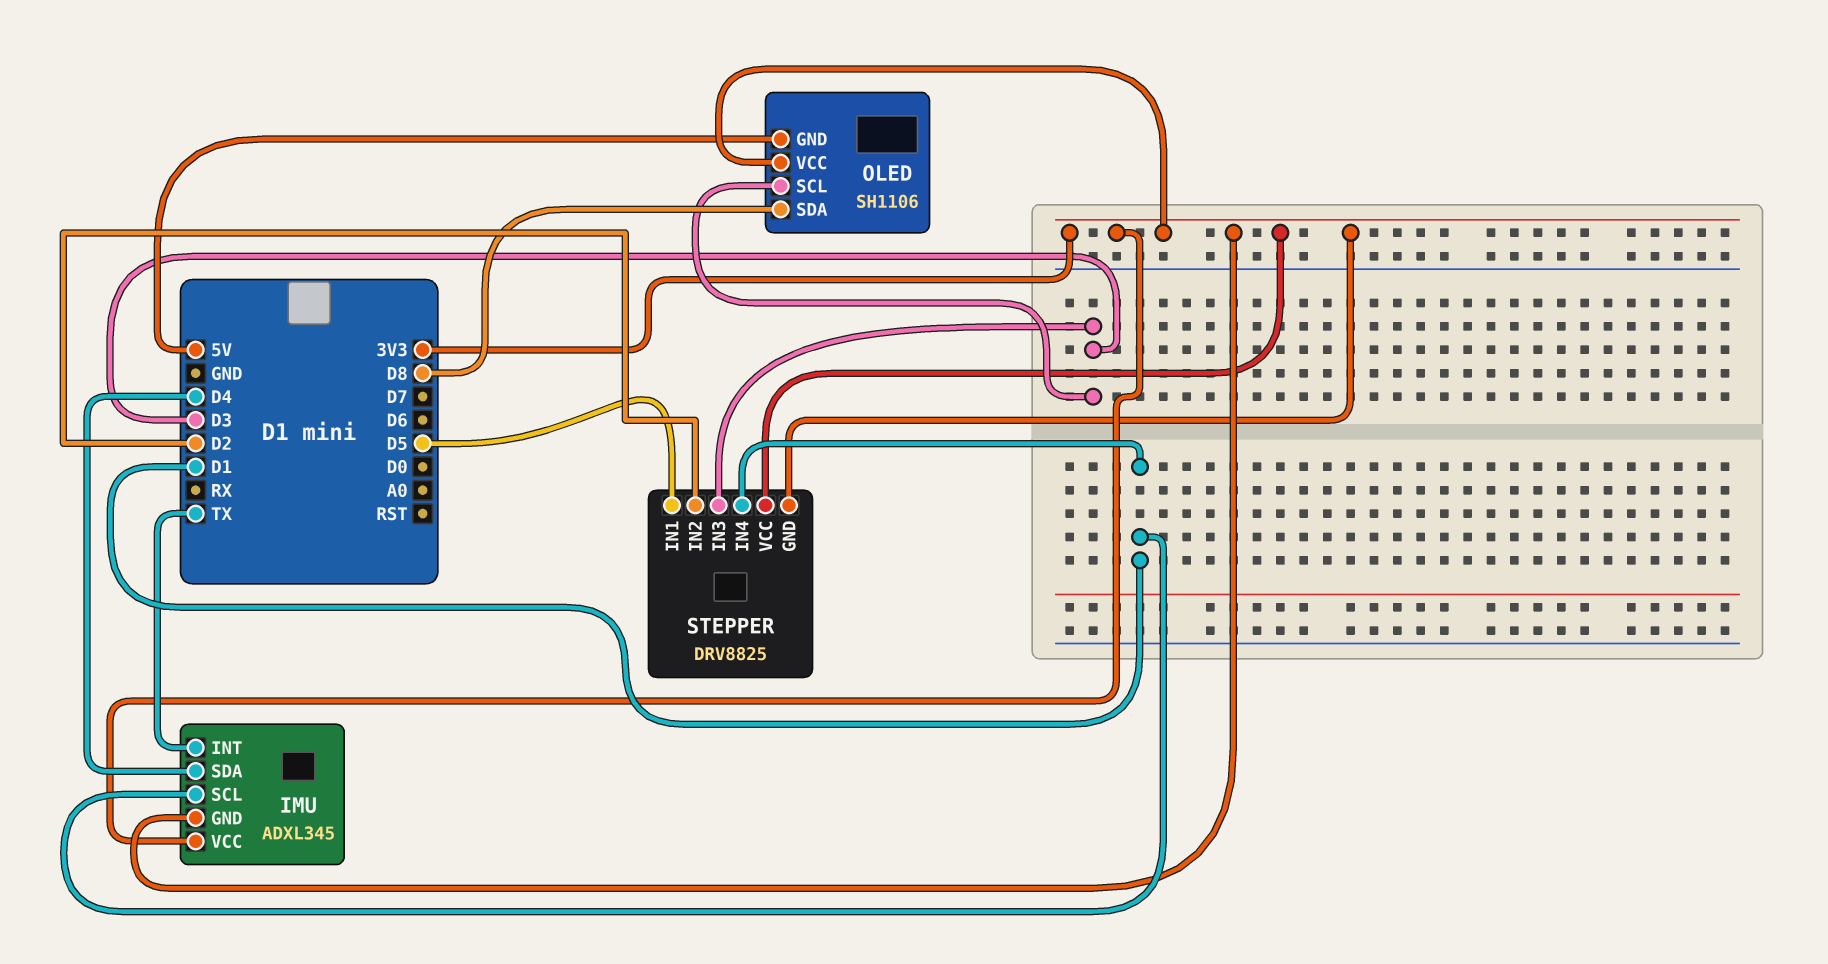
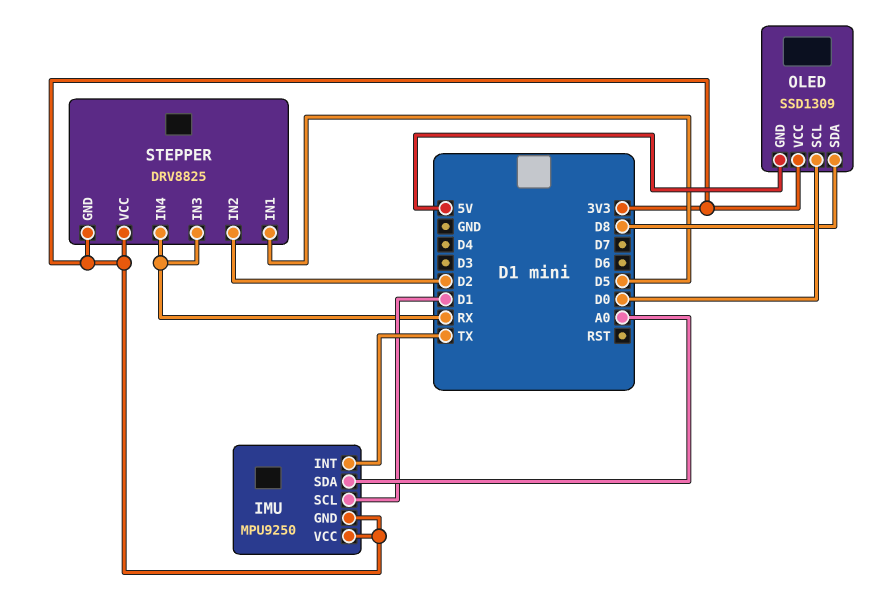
IMU: ADXL345 -> MPU9250
IMU pin SDA: D4 -> A0
OLED: SH1106 -> SSD1309
OLED pin SCL: D3 -> D0
STEPPER pin IN3: D3 -> RX
STEPPER pin IN4: D1 -> RX

